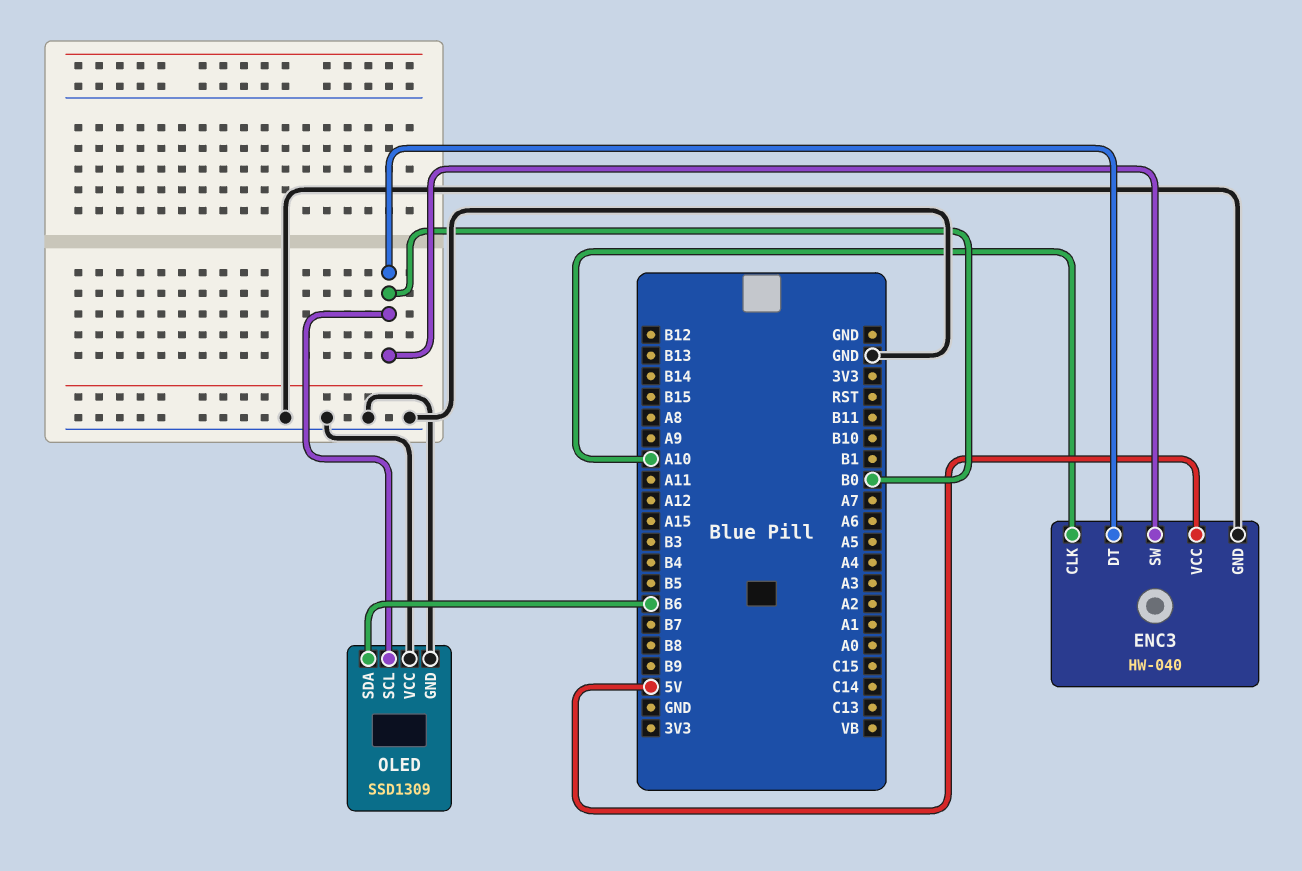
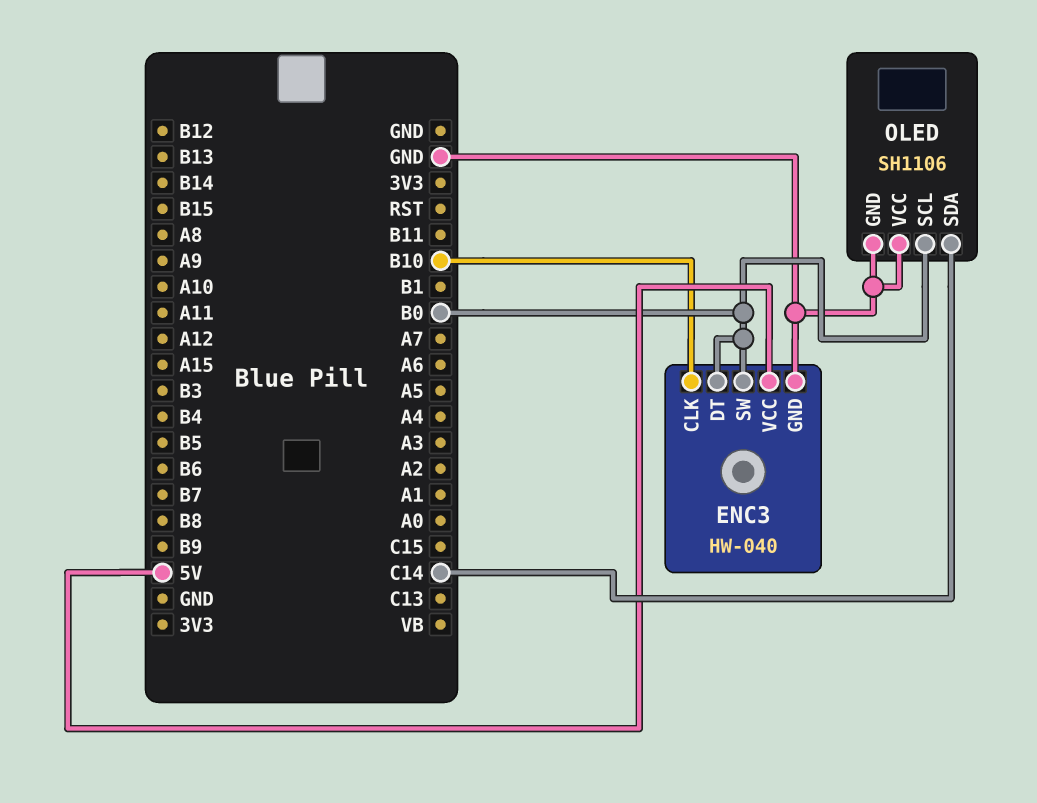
ENC3 pin CLK: A10 -> B10
OLED: SSD1309 -> SH1106
OLED pin SDA: B6 -> C14

